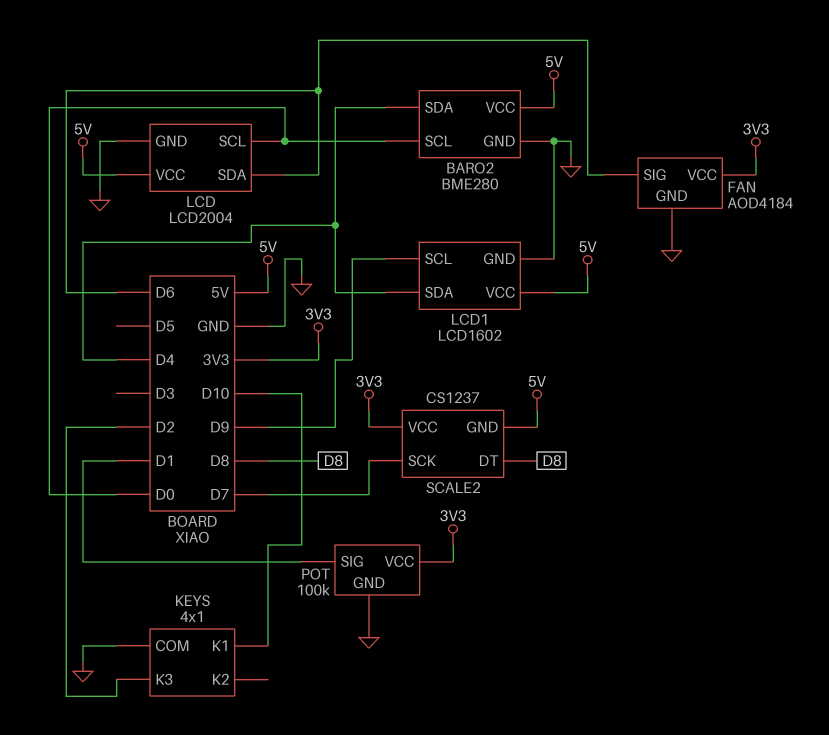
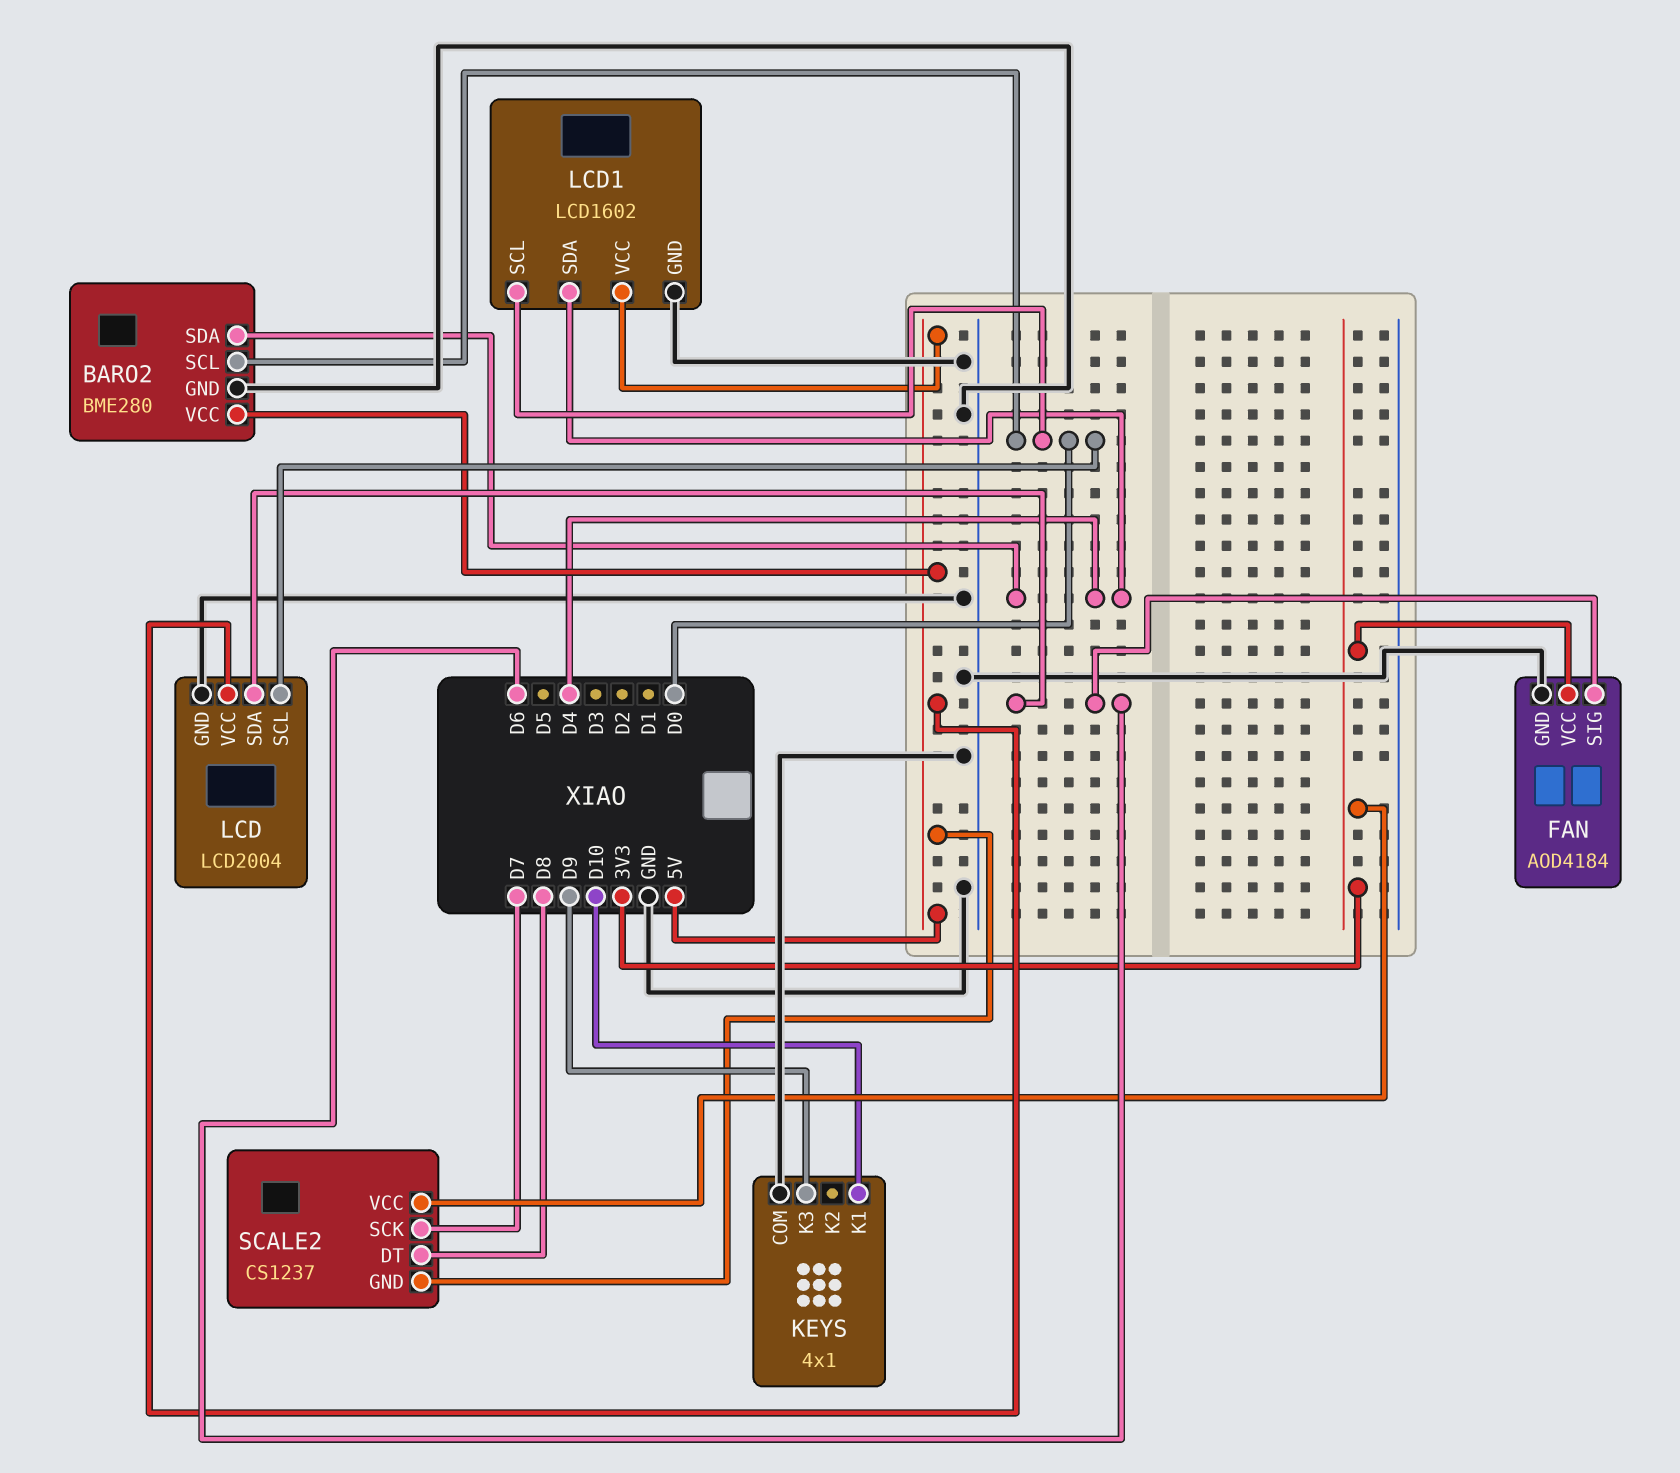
KEYS pin K3: D2 -> D9
LCD1 pin SCL: D9 -> D0
POT: 100k -> none
POT pin GND: GND -> none
POT pin SIG: D1 -> none
POT pin VCC: 3V3 -> none

